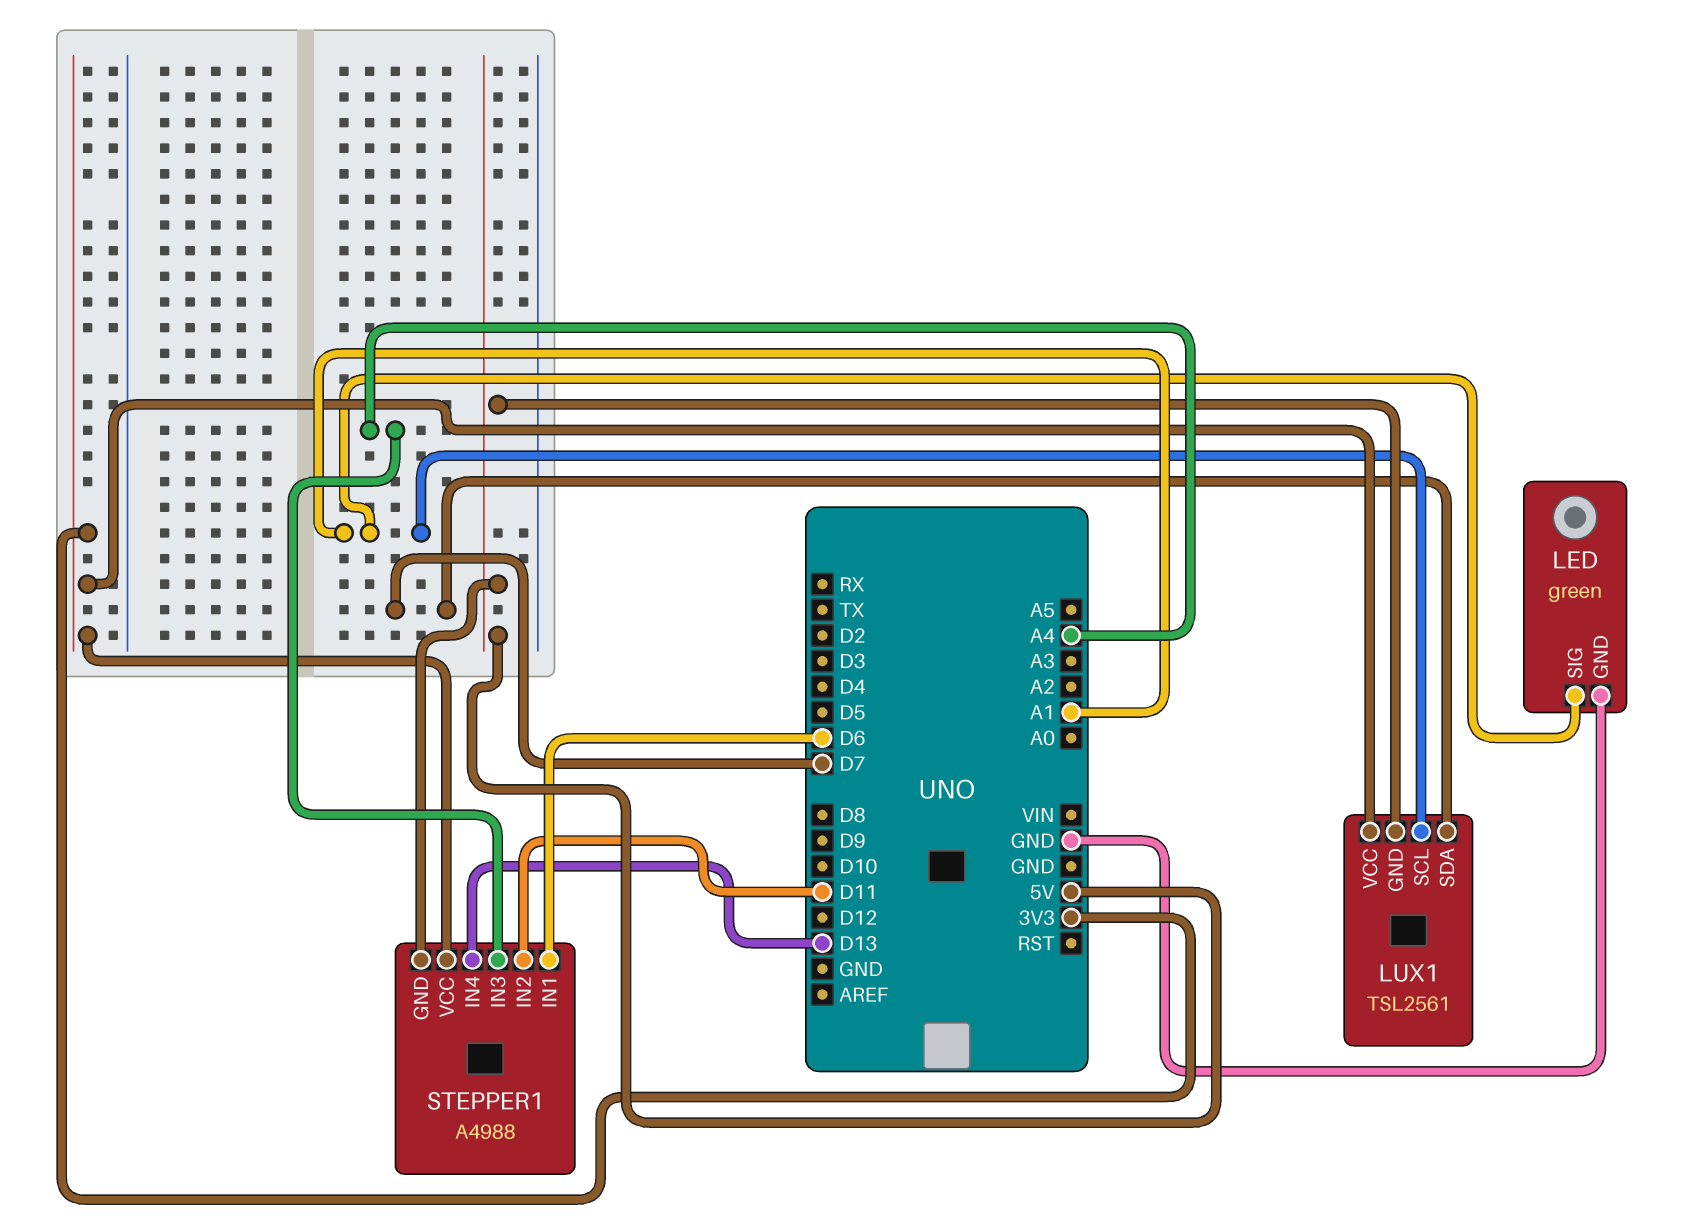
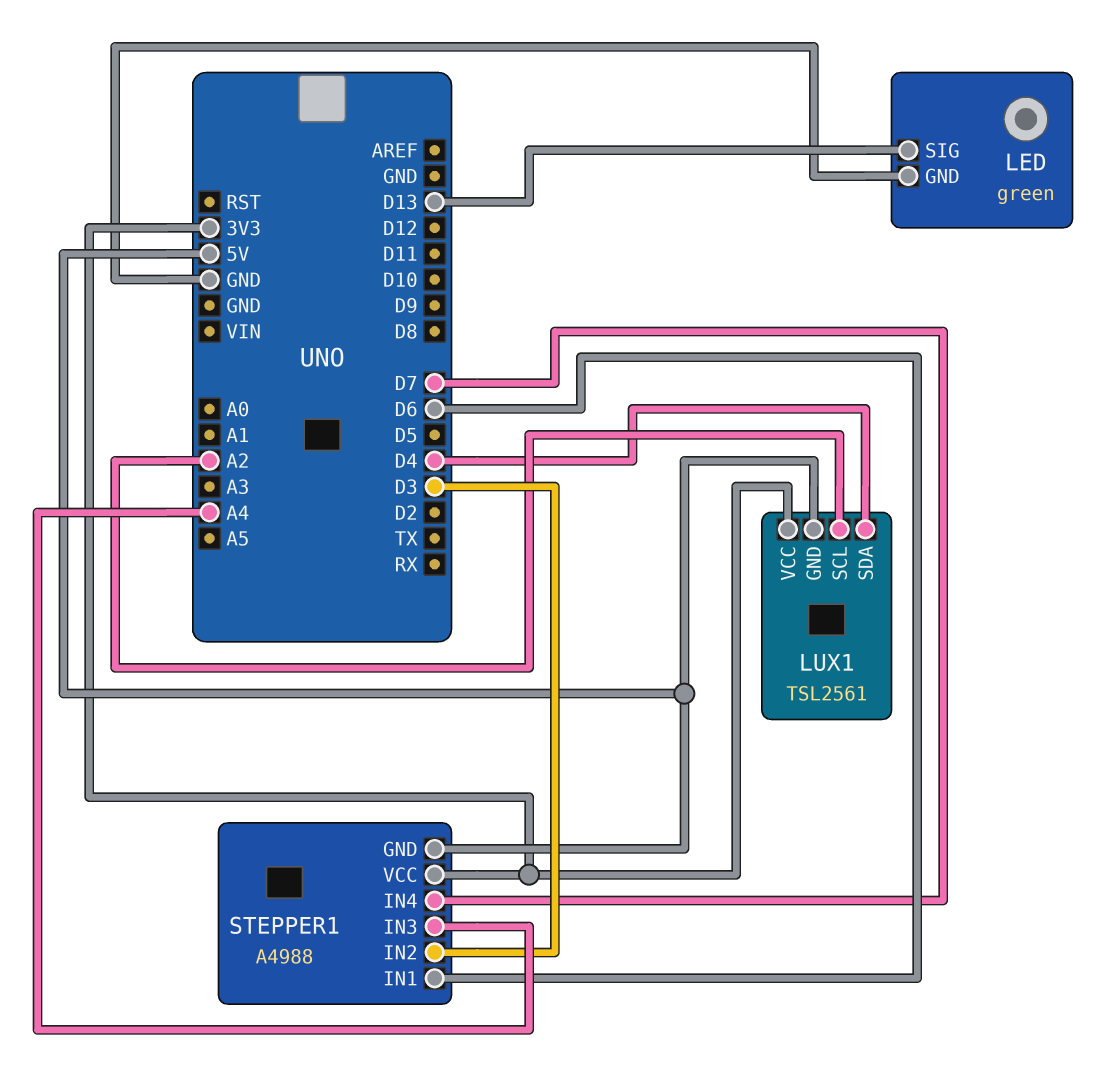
LED pin SIG: A1 -> D13
LUX1 pin SCL: A1 -> A2
LUX1 pin SDA: D7 -> D4
STEPPER1 pin IN2: D11 -> D3
STEPPER1 pin IN4: D13 -> D7

